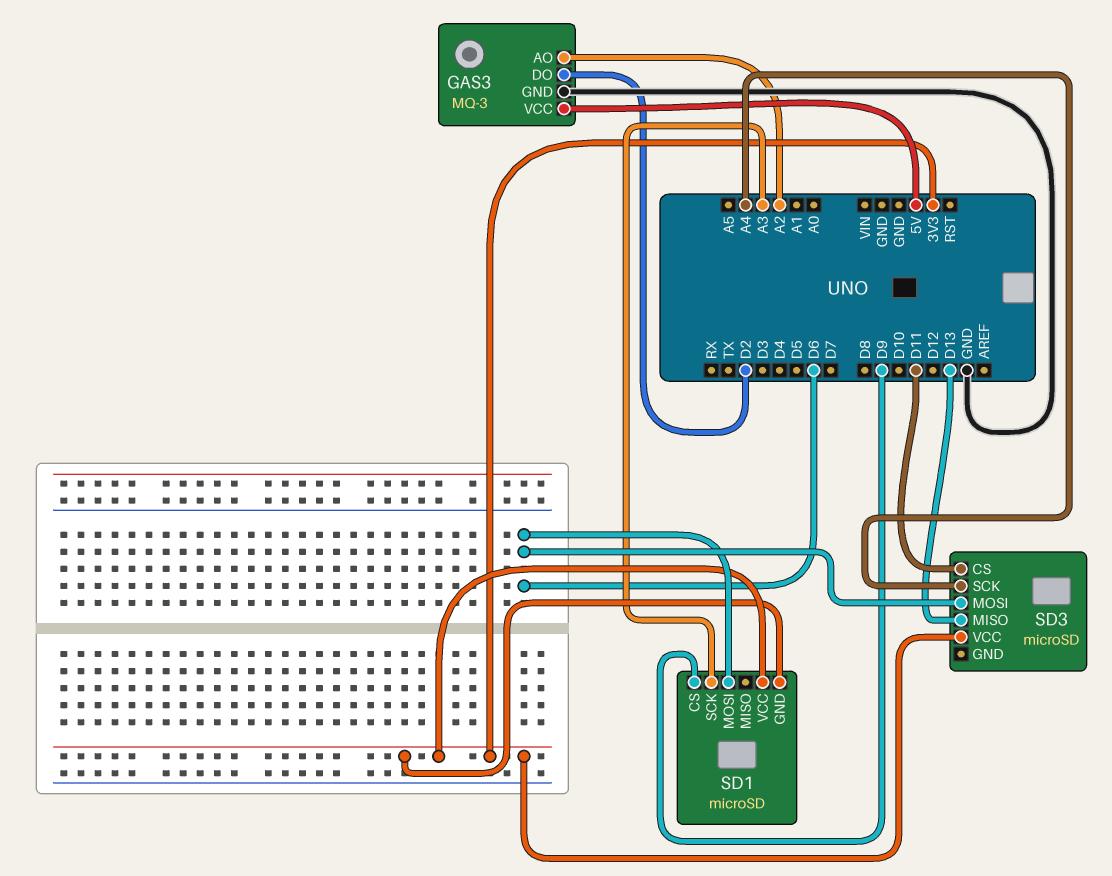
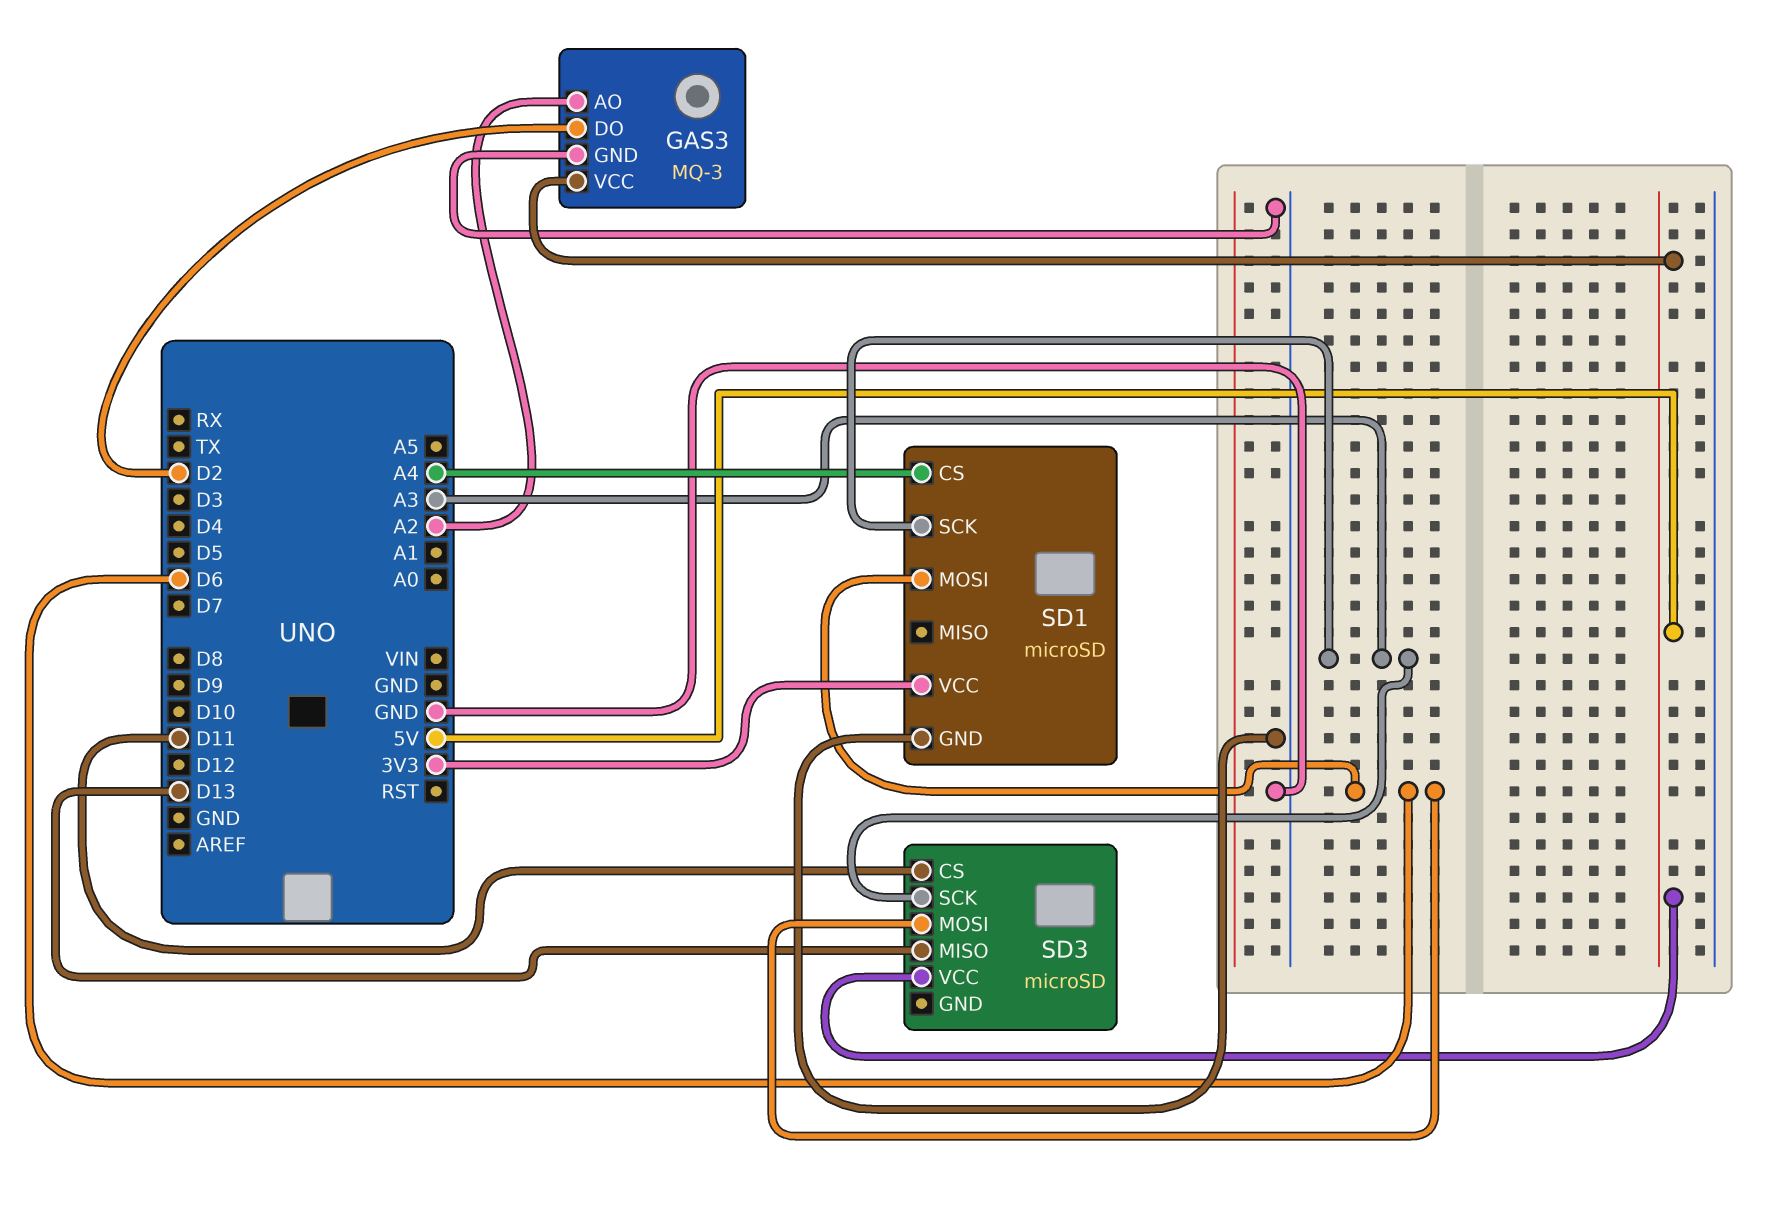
SD1 pin CS: D9 -> A4
SD1 pin GND: 3V3 -> GND
SD3 pin SCK: A4 -> A3
SD3 pin VCC: 3V3 -> 5V

